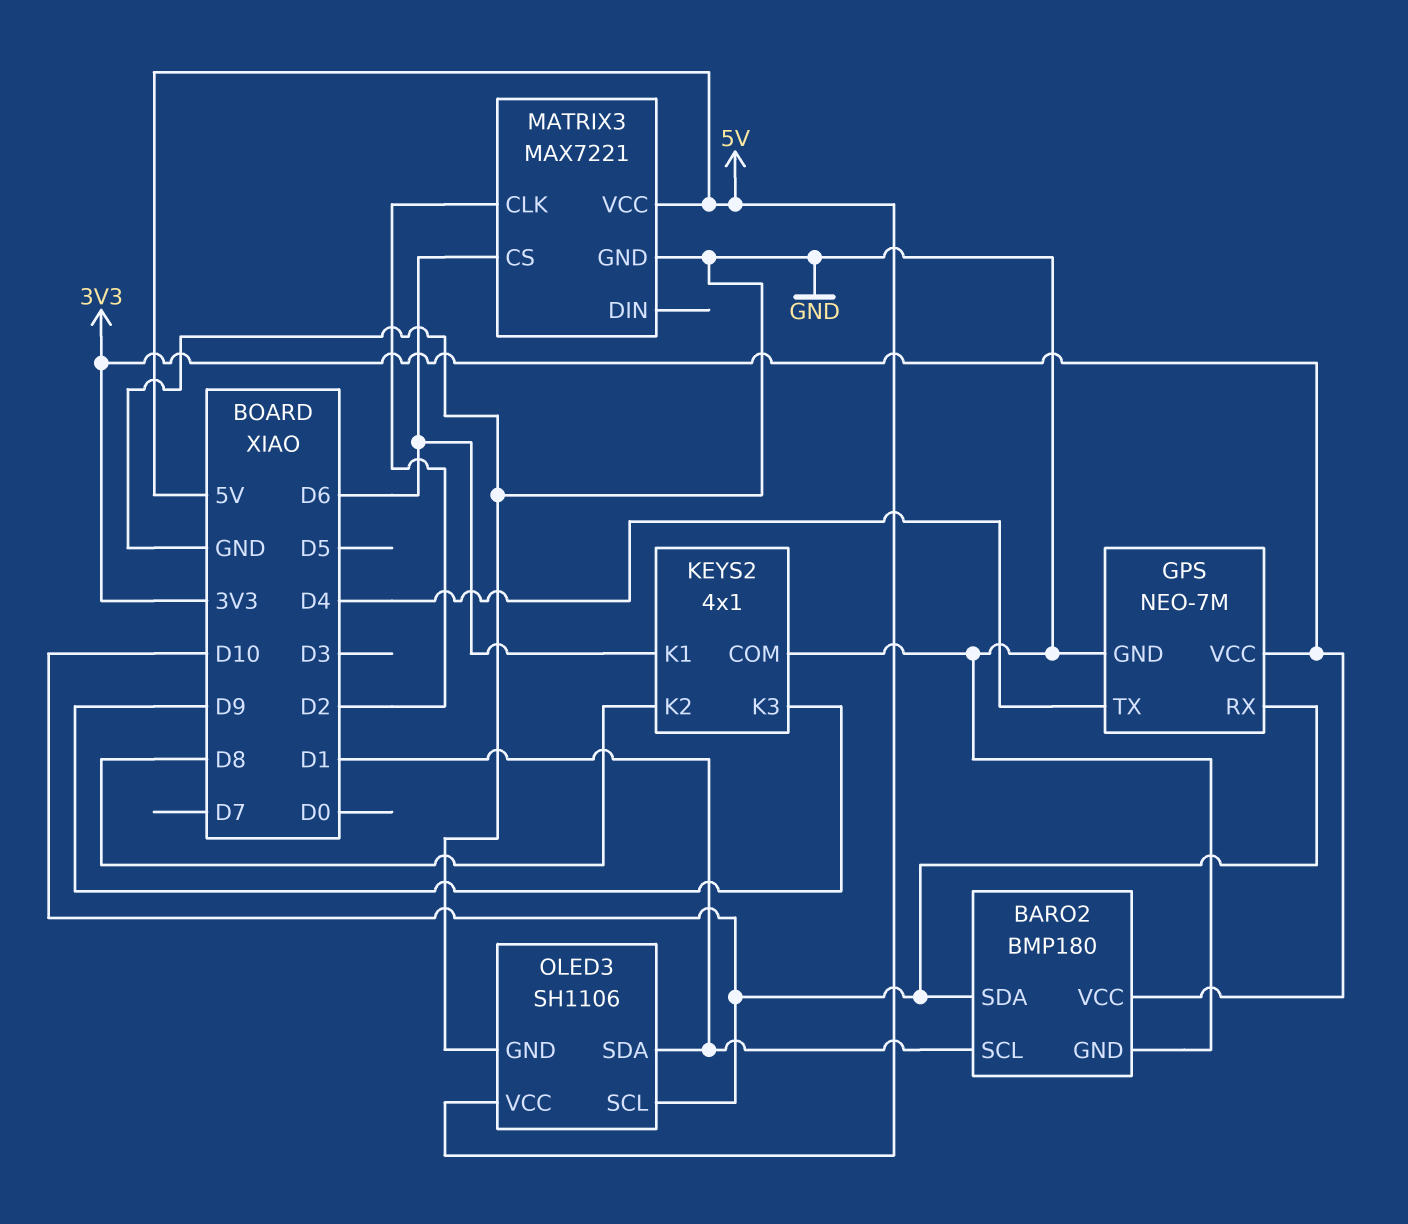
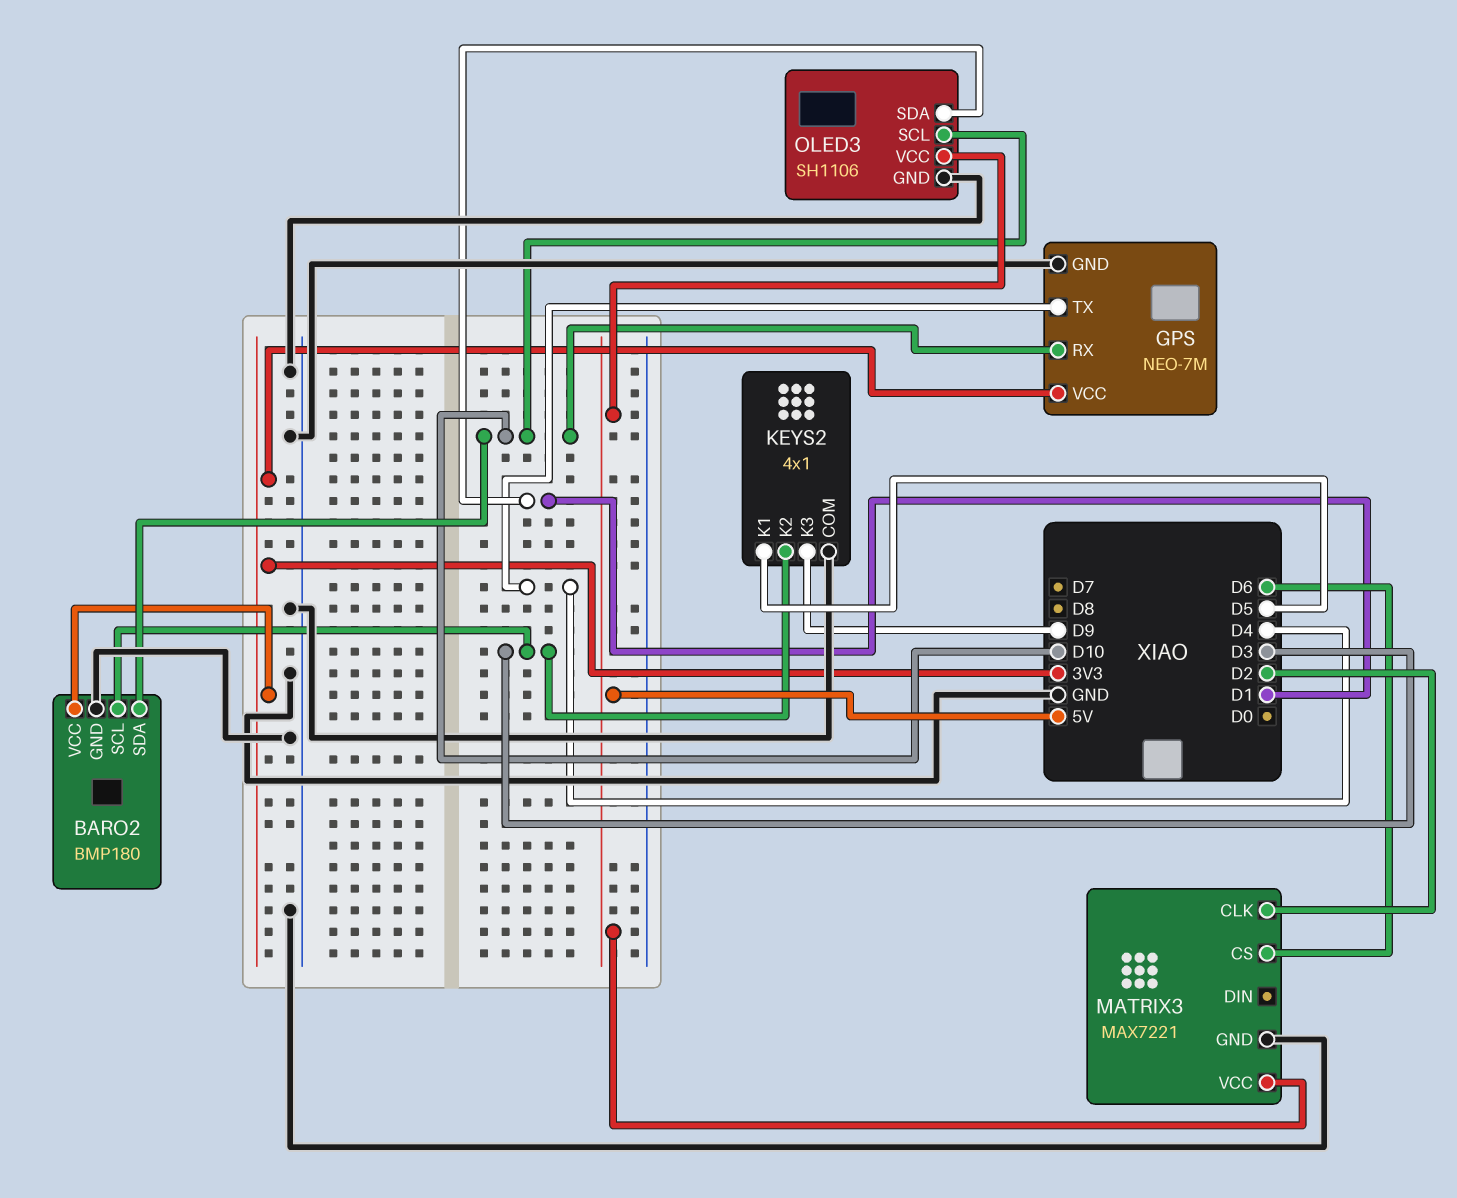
BARO2 pin SCL: D1 -> D3
KEYS2 pin K1: D6 -> D5
KEYS2 pin K2: D8 -> D3

